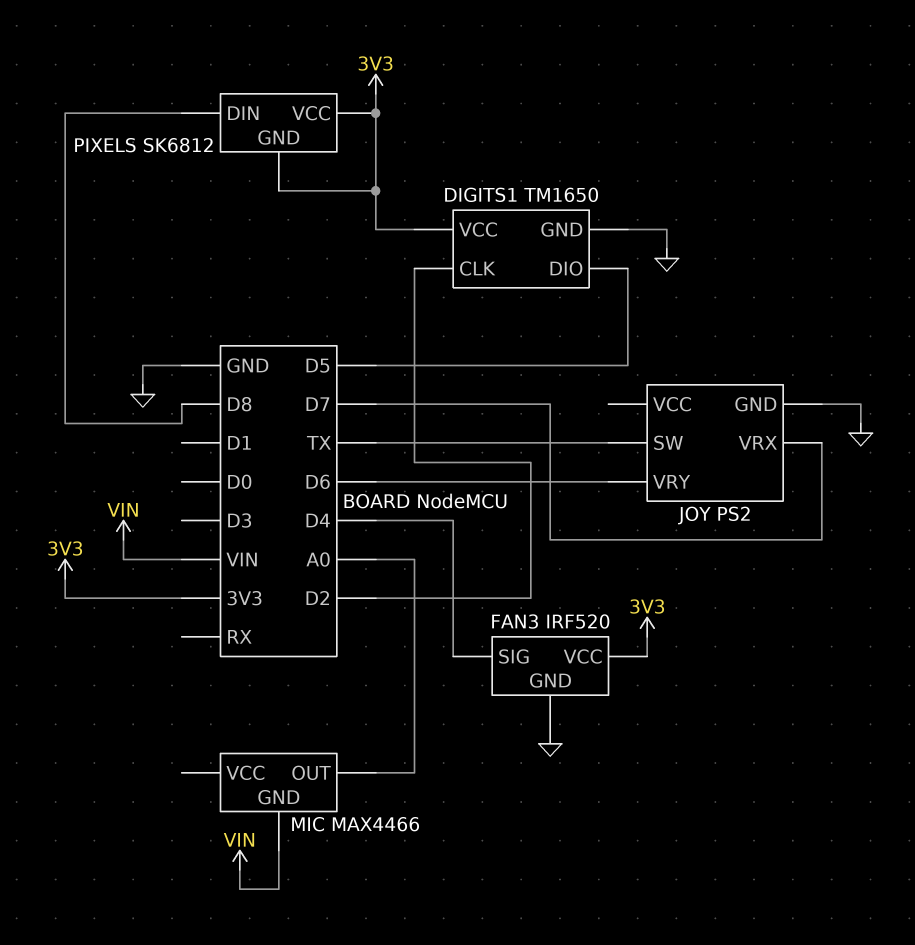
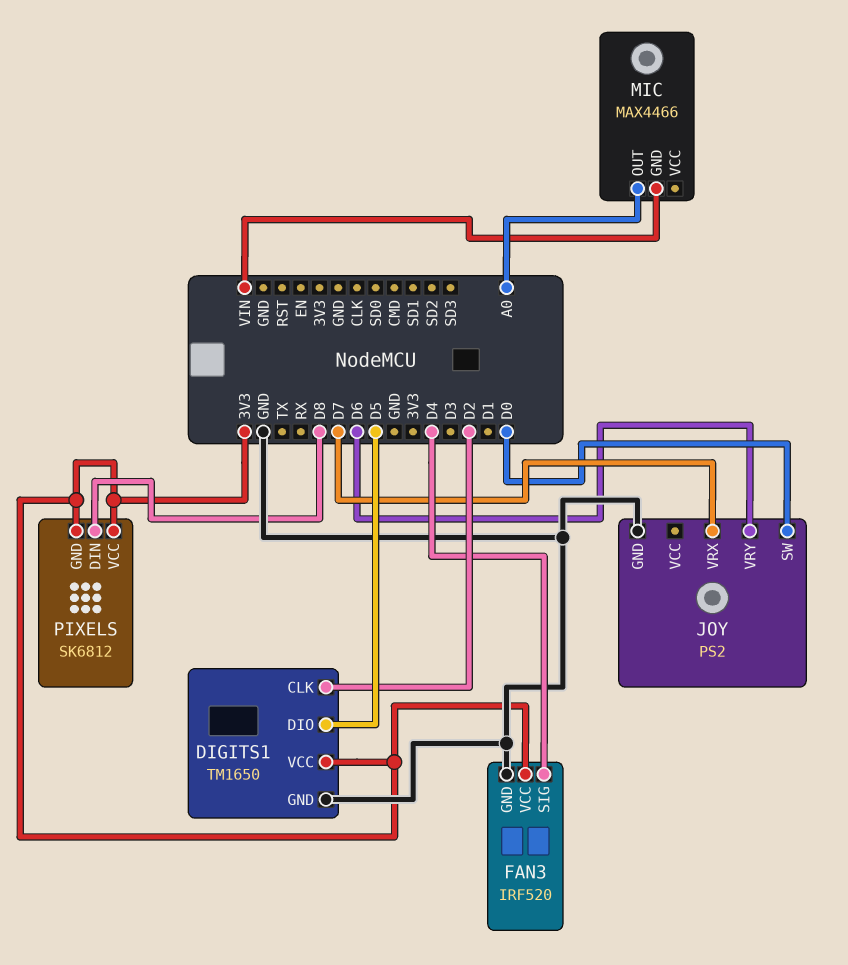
JOY pin SW: TX -> D0

